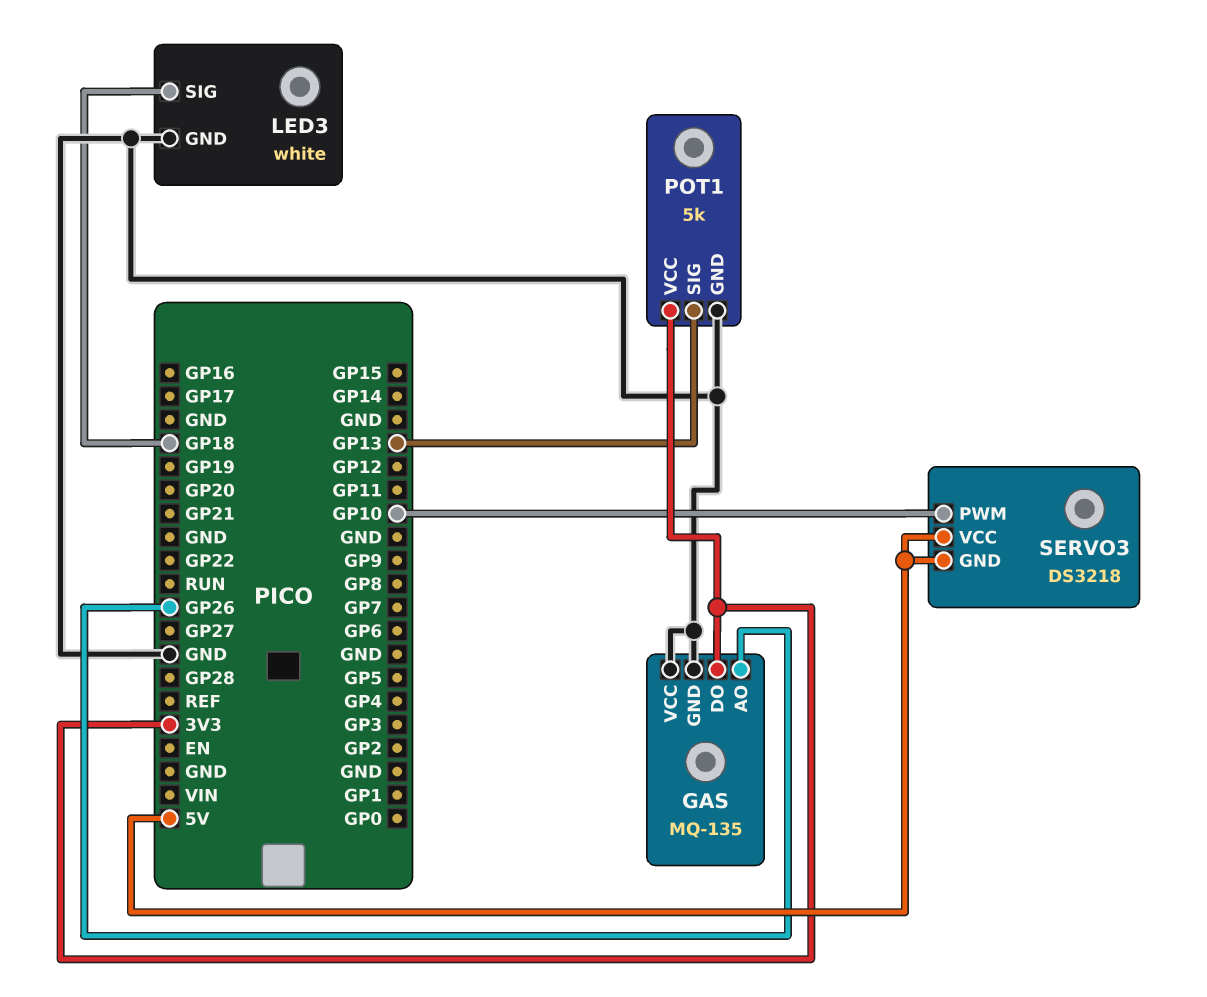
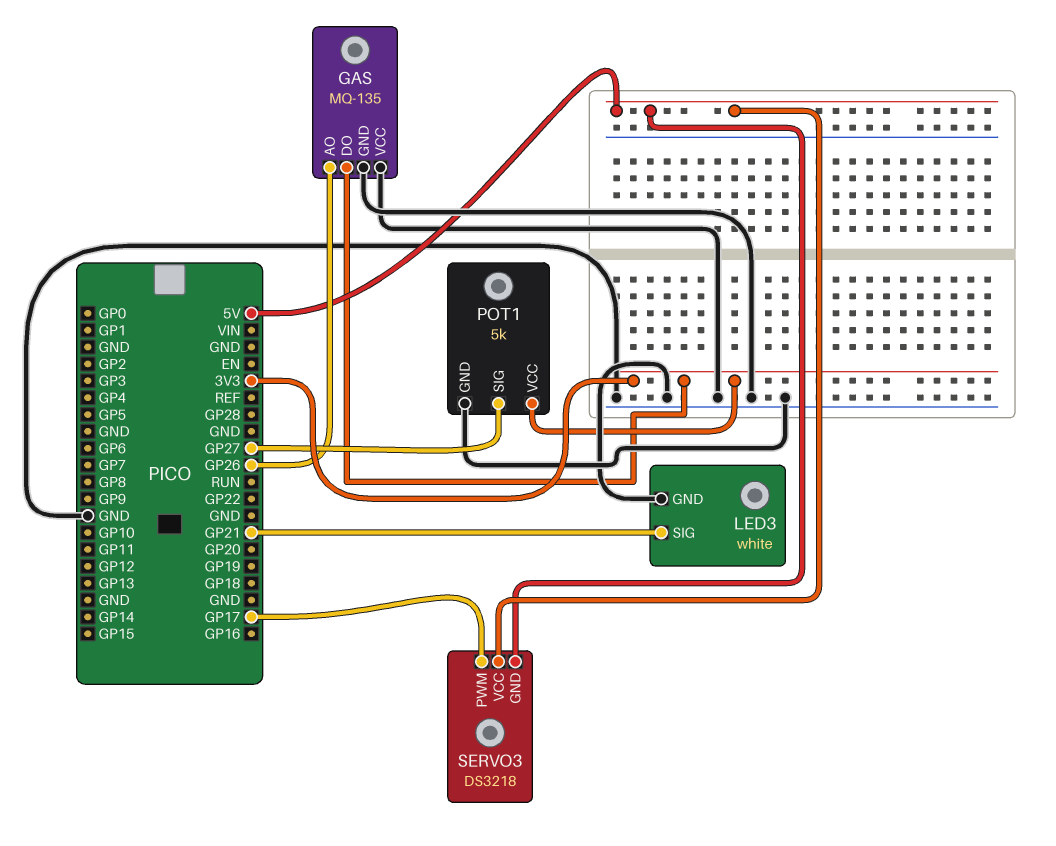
LED3 pin SIG: GP18 -> GP21
POT1 pin SIG: GP13 -> GP27
SERVO3 pin PWM: GP10 -> GP17

